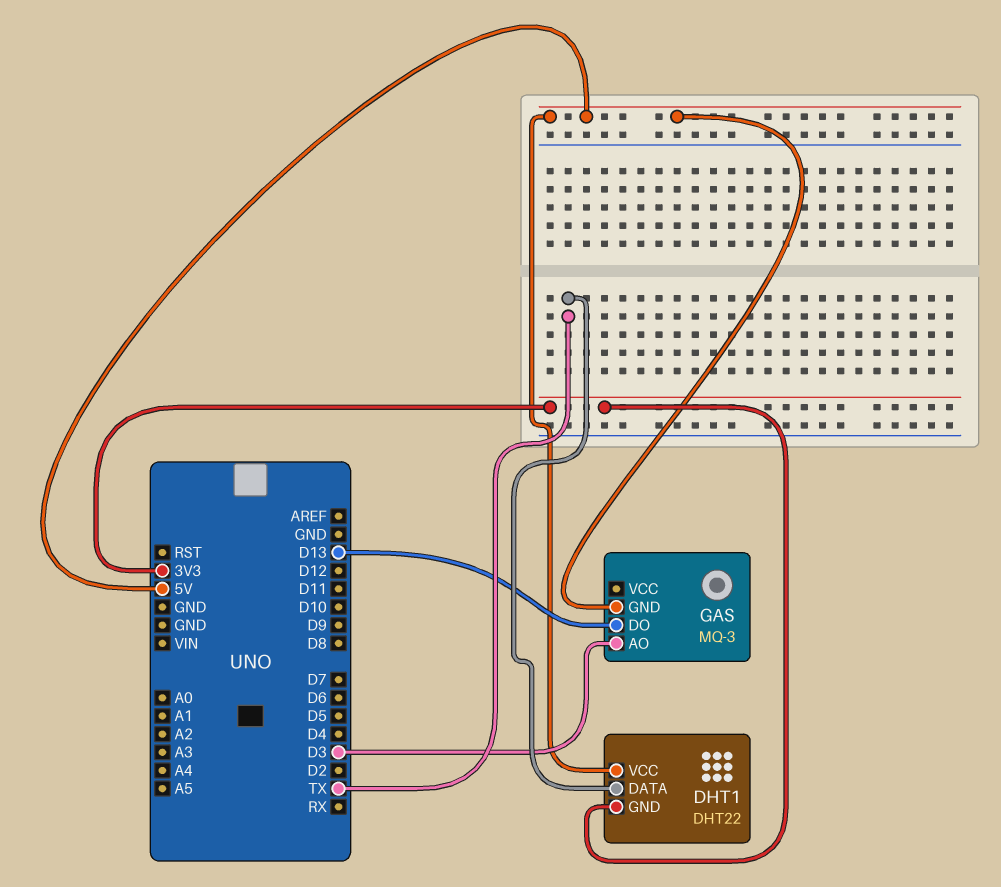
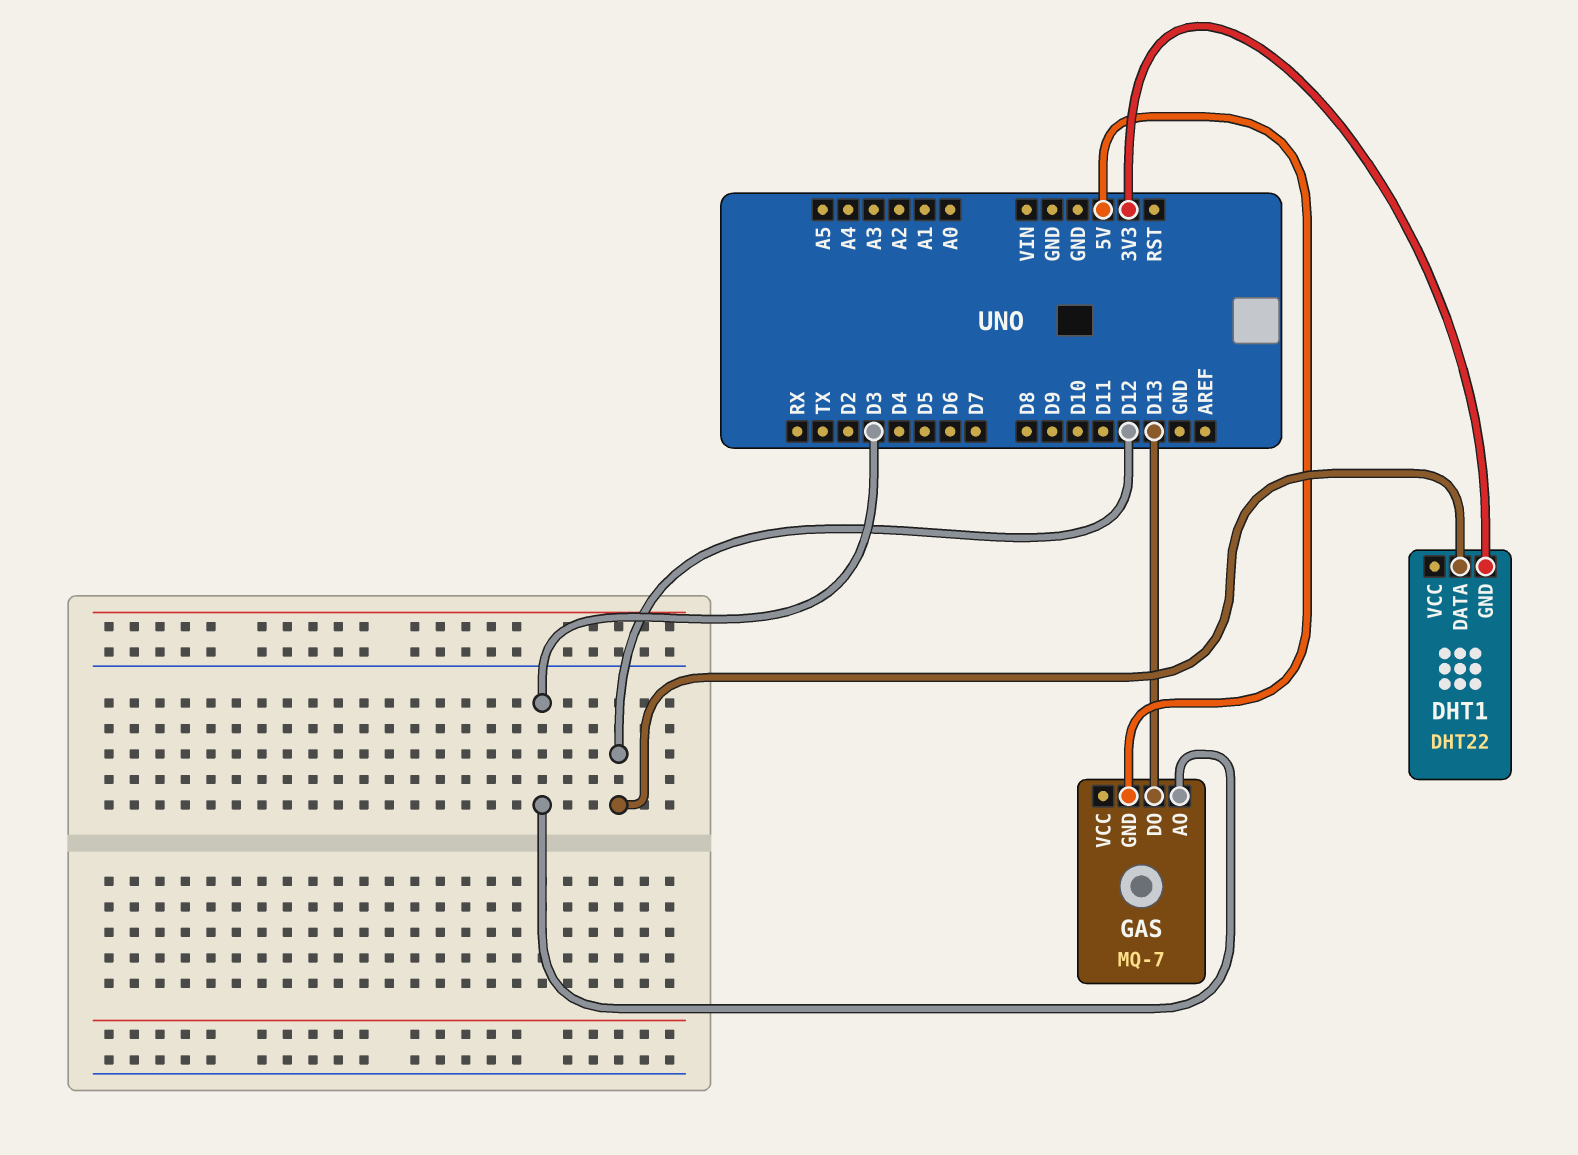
DHT1 pin DATA: TX -> D12
DHT1 pin VCC: 5V -> none
GAS: MQ-3 -> MQ-7

